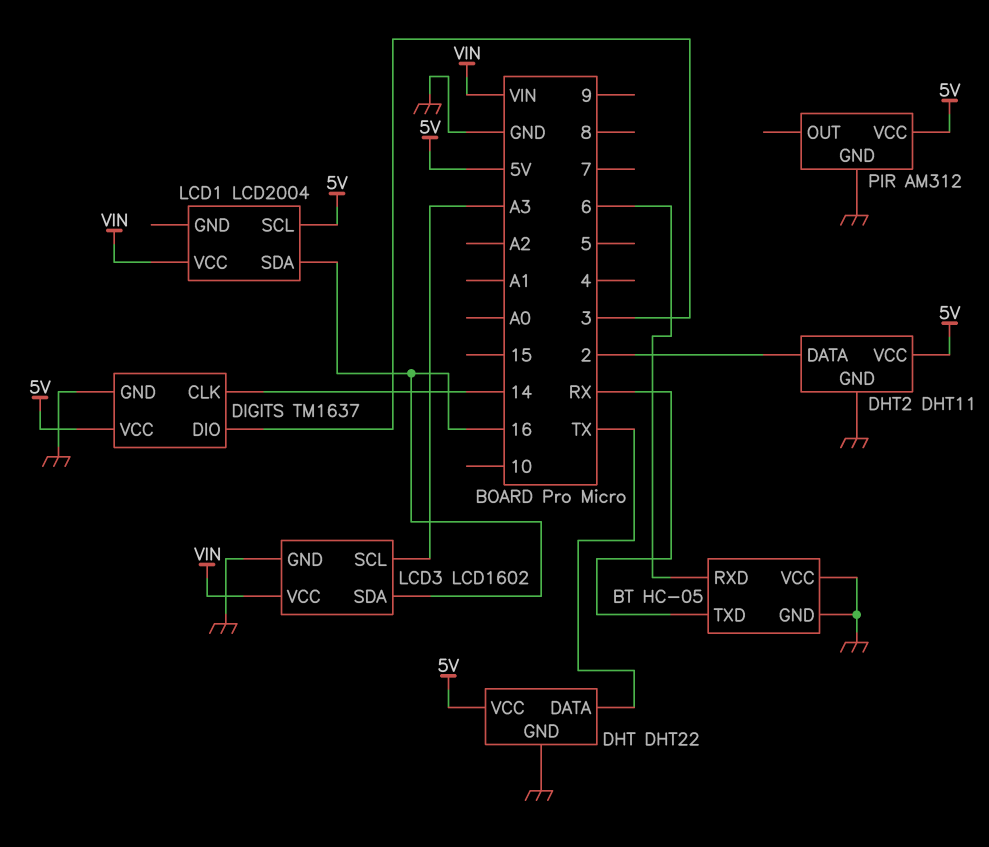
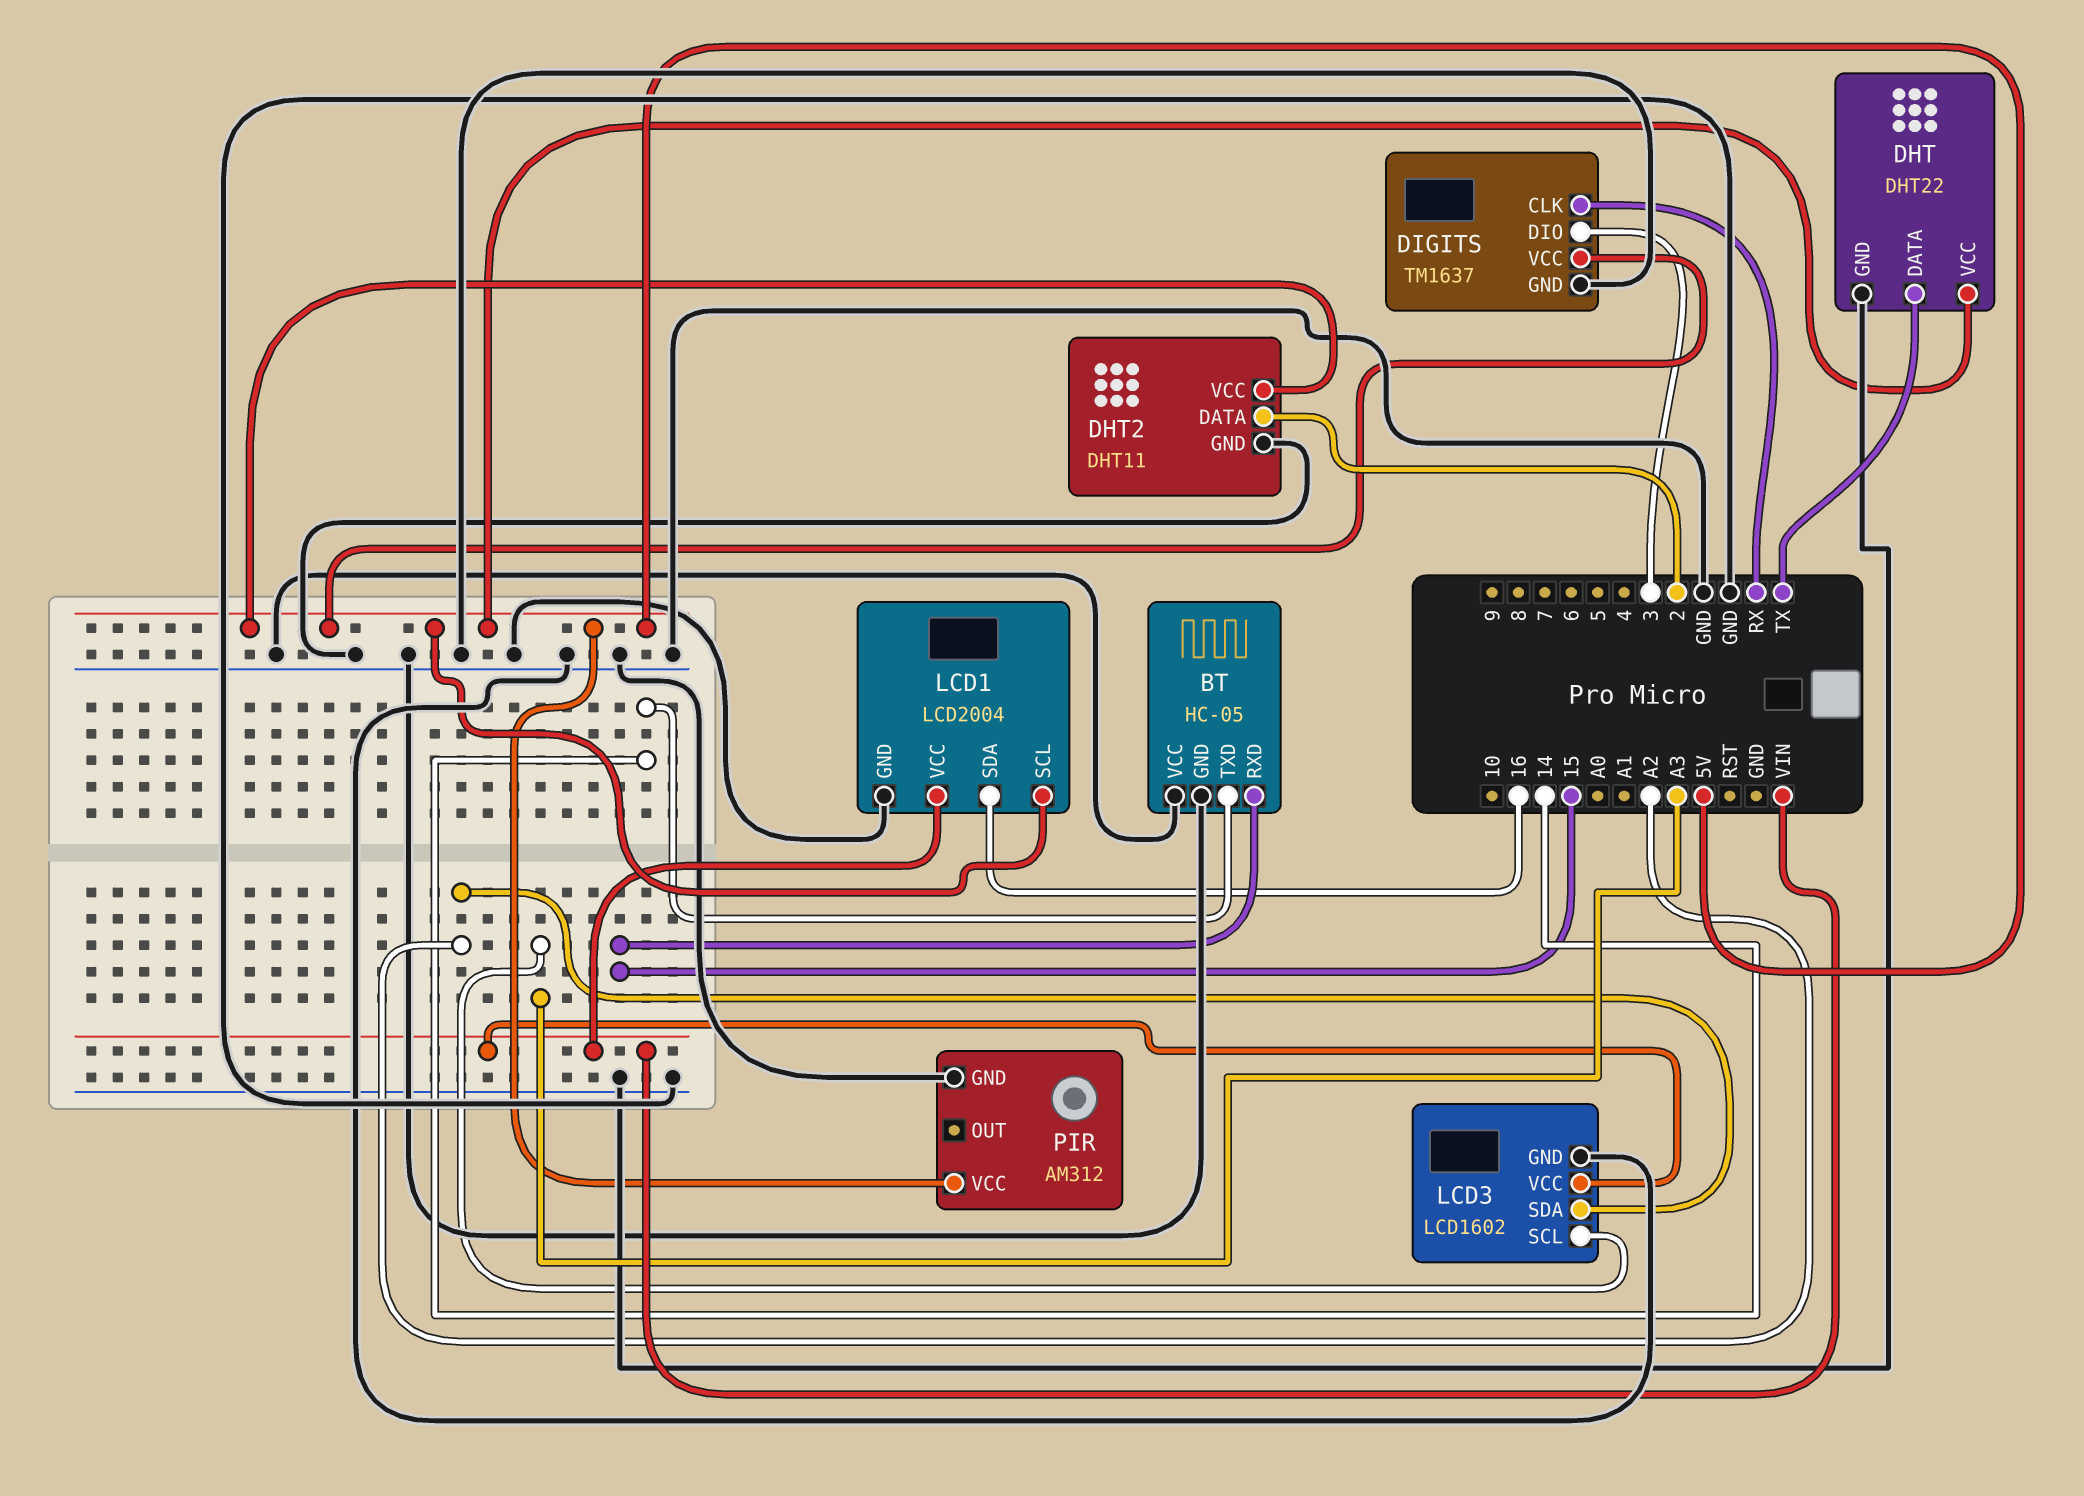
BT pin RXD: 6 -> 15
BT pin TXD: RX -> 14
DIGITS pin CLK: 14 -> RX
LCD1 pin GND: none -> GND
LCD3 pin SDA: 16 -> A2

